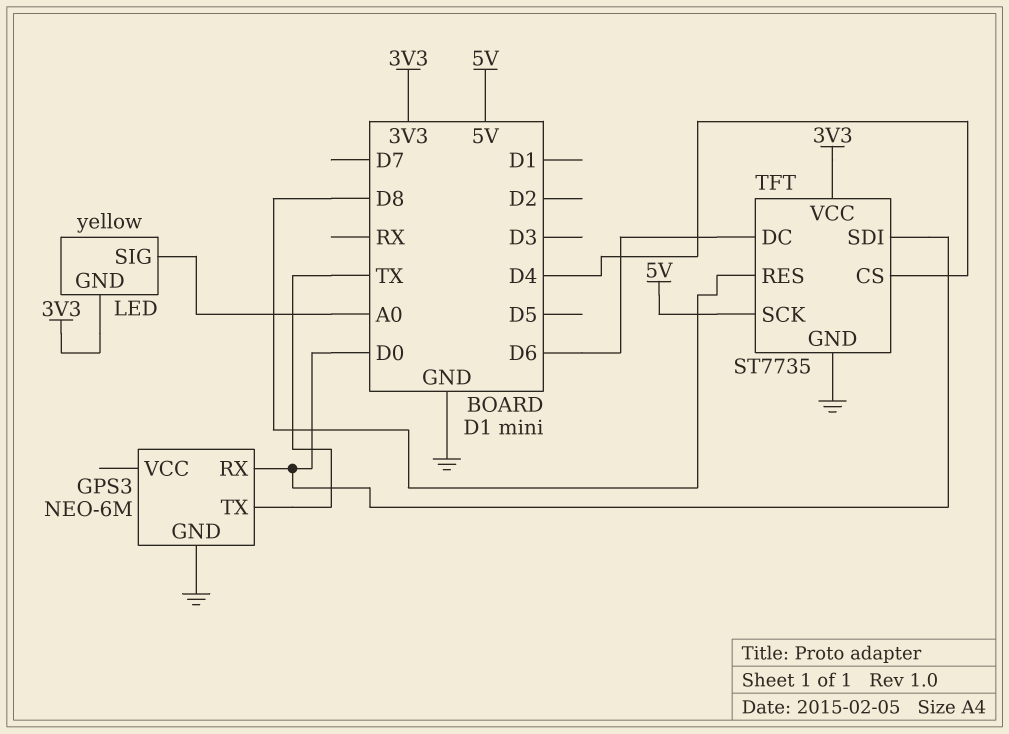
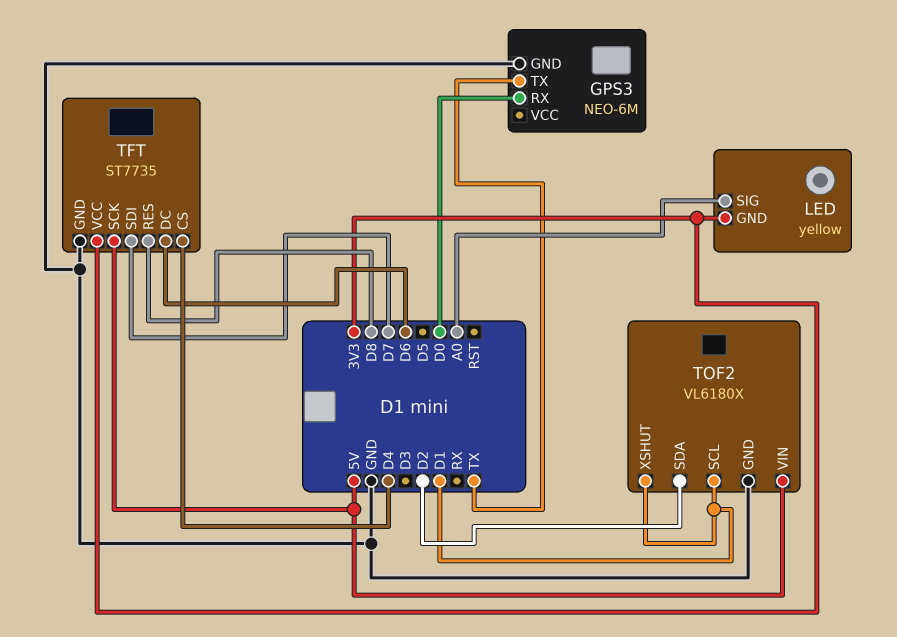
TFT pin SDI: D0 -> D7
TOF2: none -> VL6180X
TOF2 pin GND: none -> GND
TOF2 pin SCL: none -> D1
TOF2 pin SDA: none -> D2
TOF2 pin VIN: none -> 5V
TOF2 pin XSHUT: none -> D1

